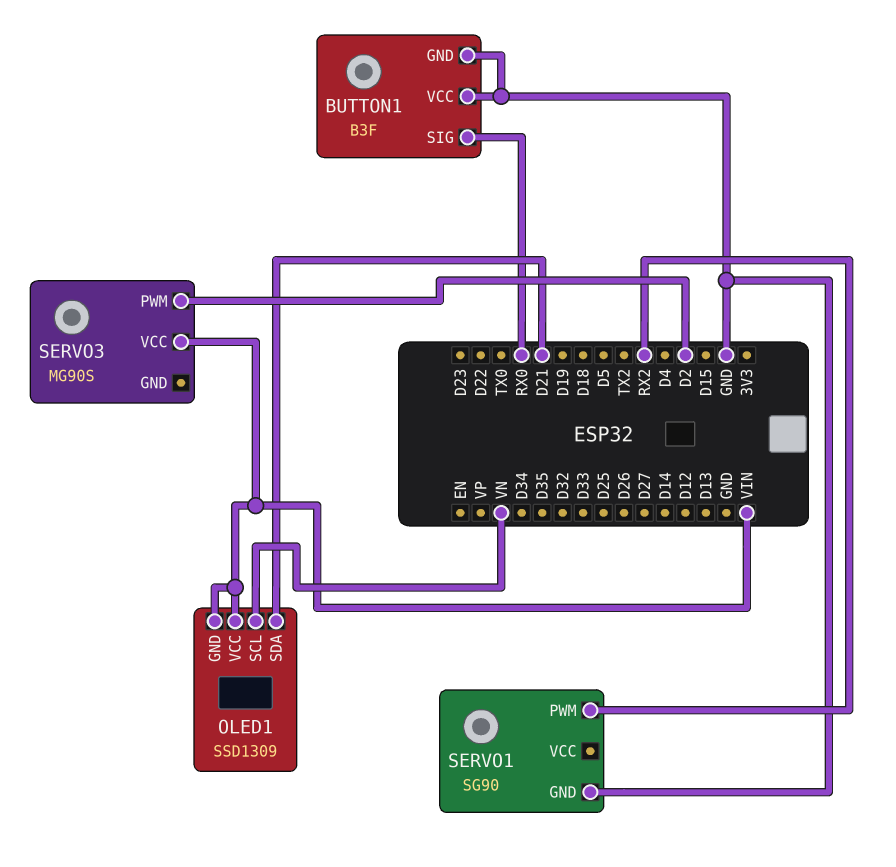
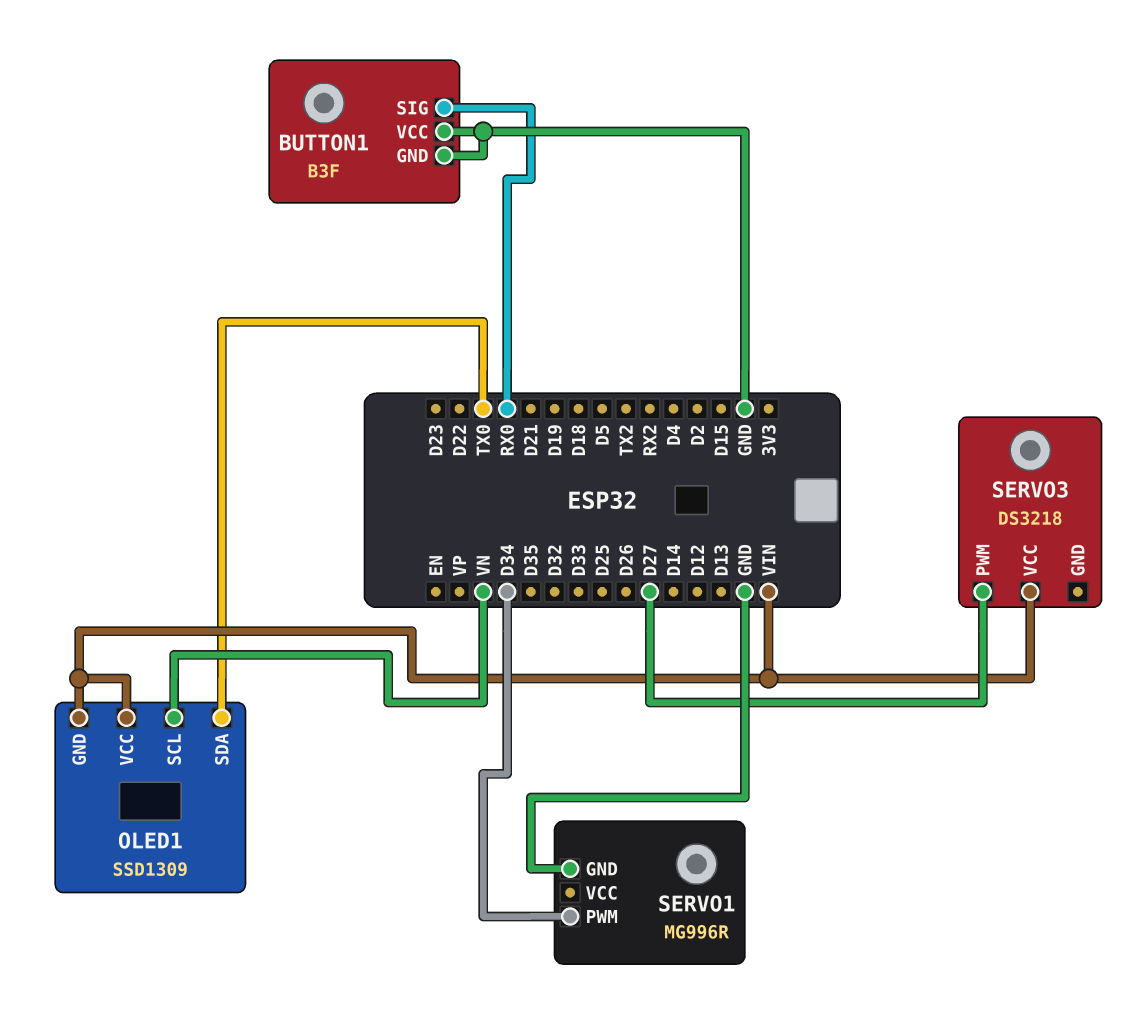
OLED1 pin SDA: D21 -> TX0
SERVO1: SG90 -> MG996R
SERVO1 pin PWM: RX2 -> D34
SERVO3: MG90S -> DS3218
SERVO3 pin PWM: D2 -> D27

